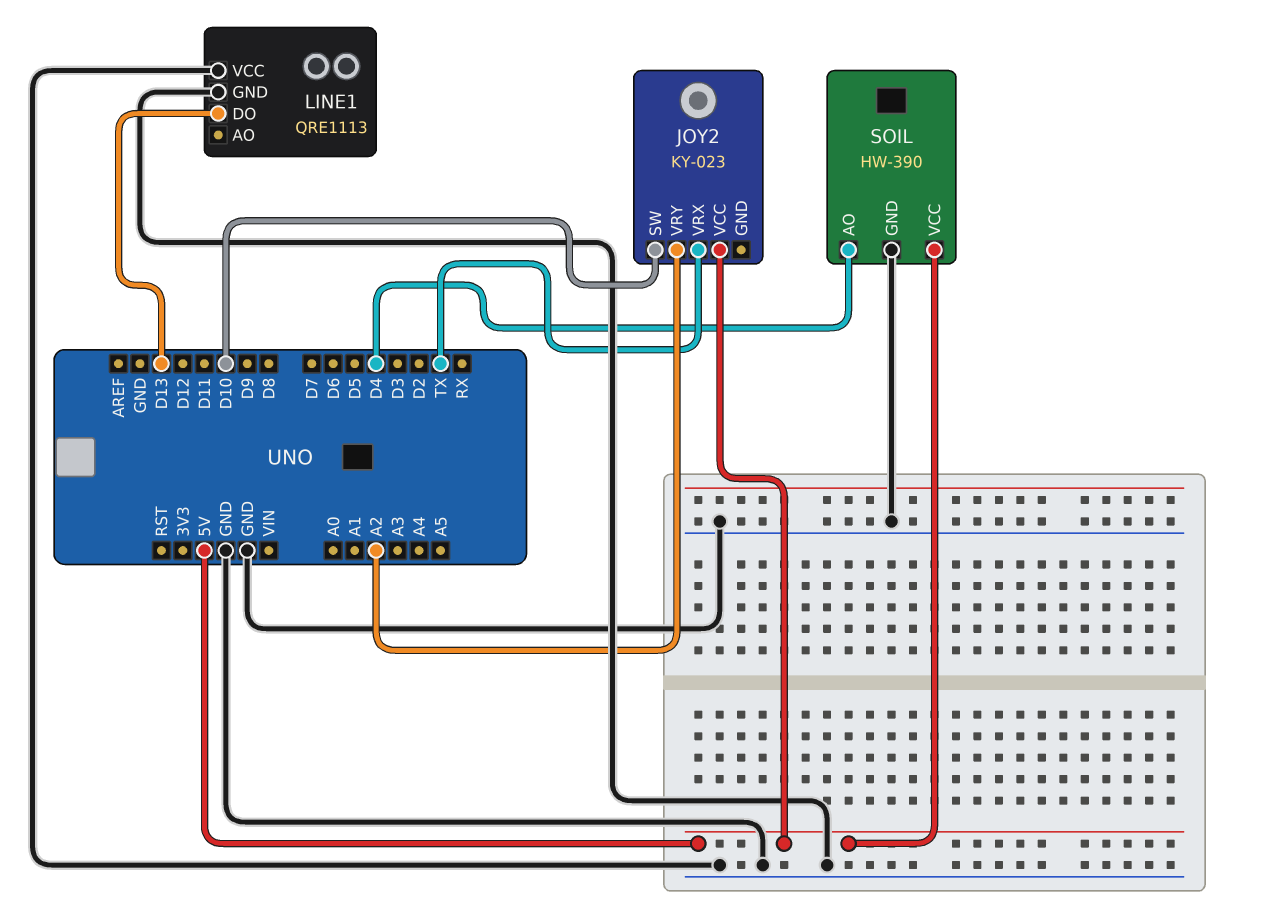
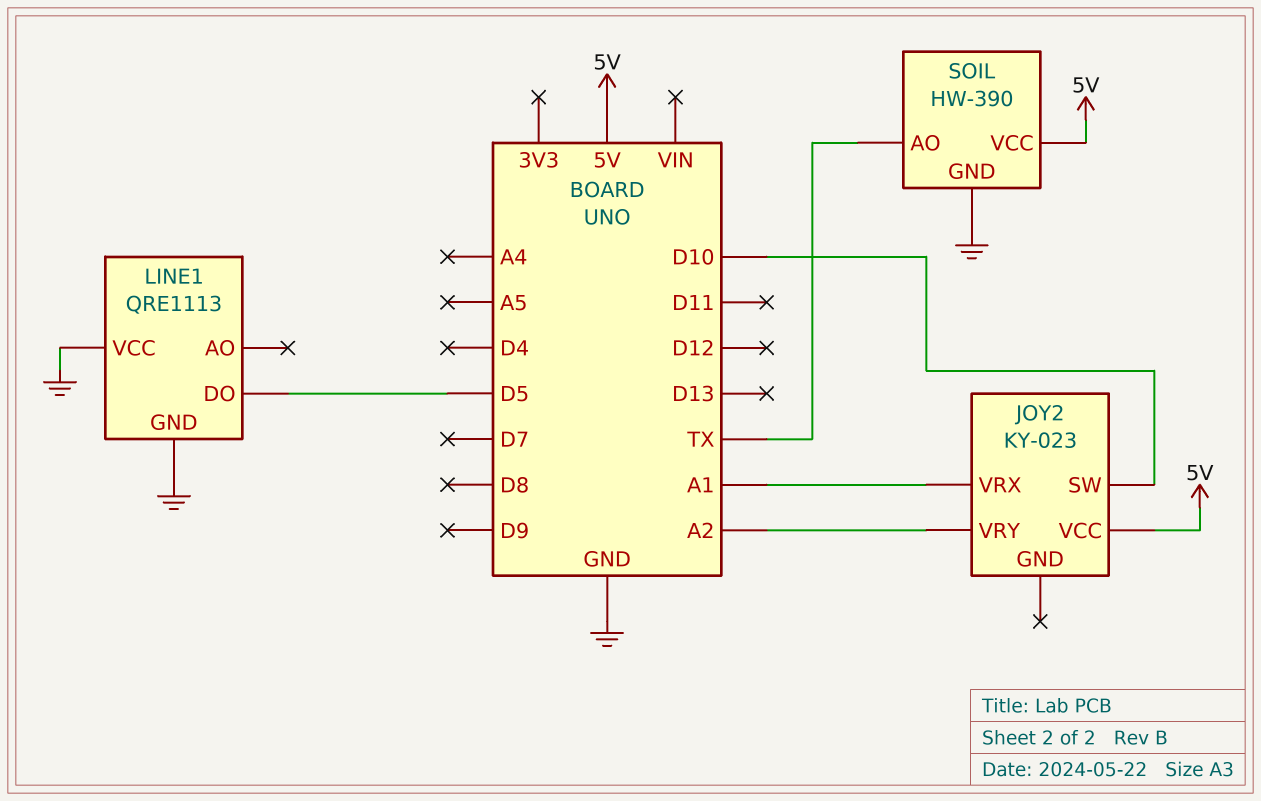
JOY2 pin VRX: TX -> A1
LINE1 pin DO: D13 -> D5
SOIL pin AO: D4 -> TX

